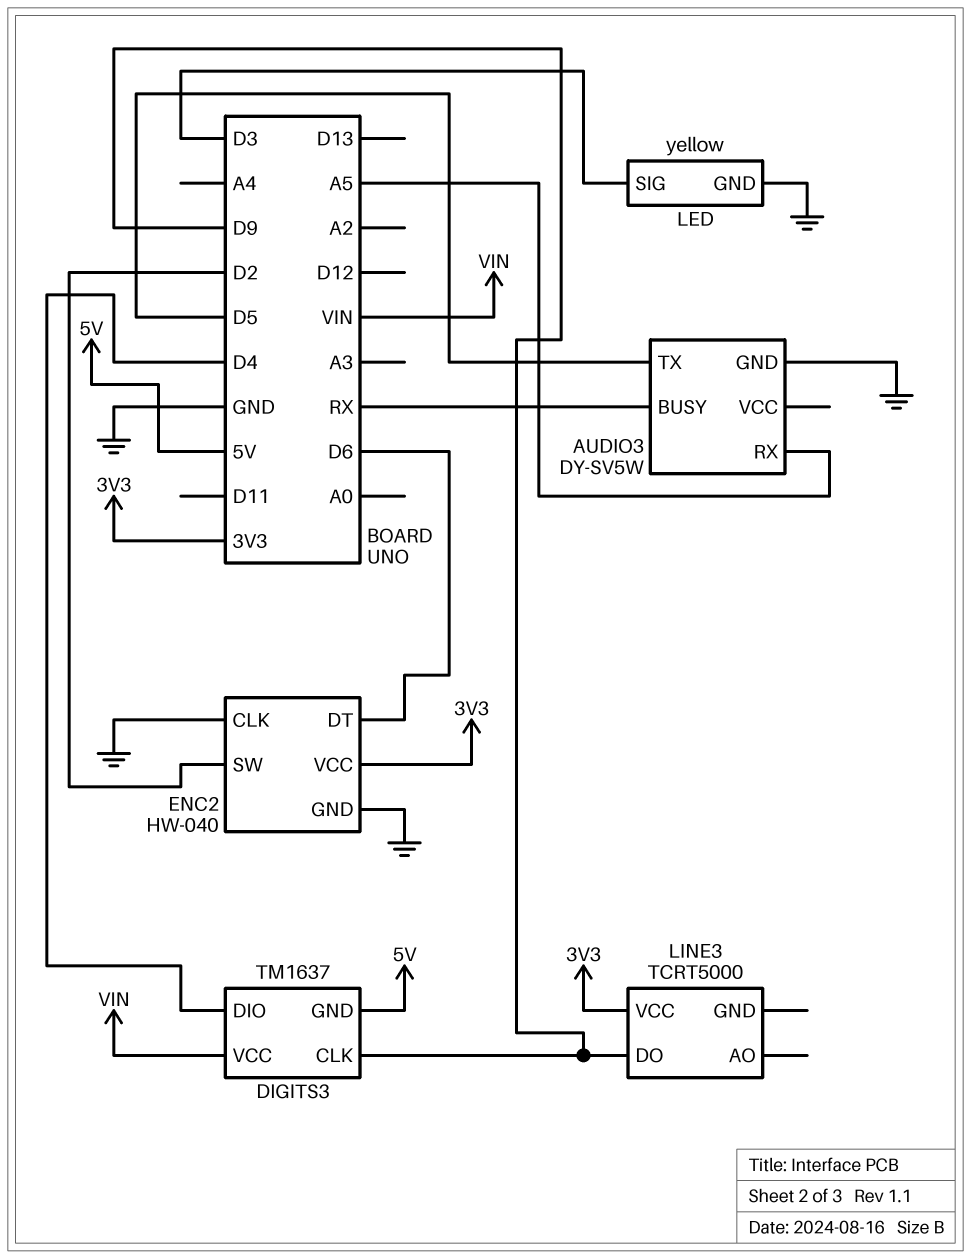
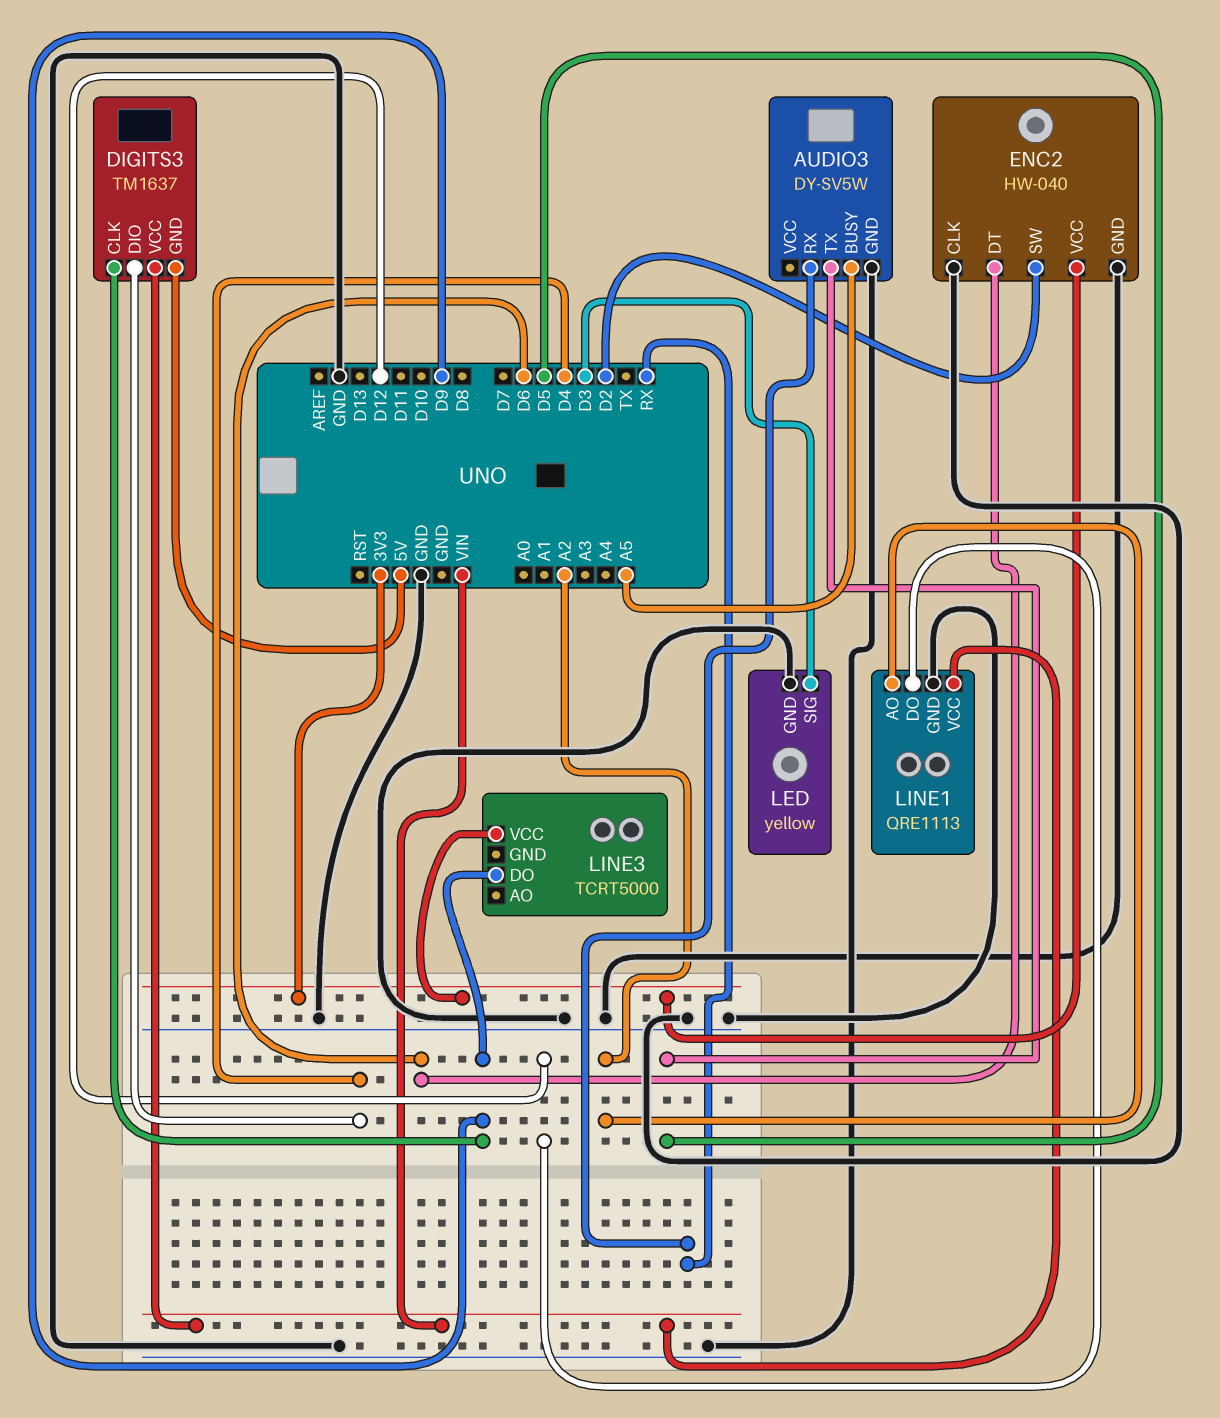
AUDIO3 pin BUSY: RX -> A5
AUDIO3 pin RX: A5 -> RX
LINE1: none -> QRE1113
LINE1 pin AO: none -> A2
LINE1 pin DO: none -> D12
LINE1 pin GND: none -> GND
LINE1 pin VCC: none -> VIN

